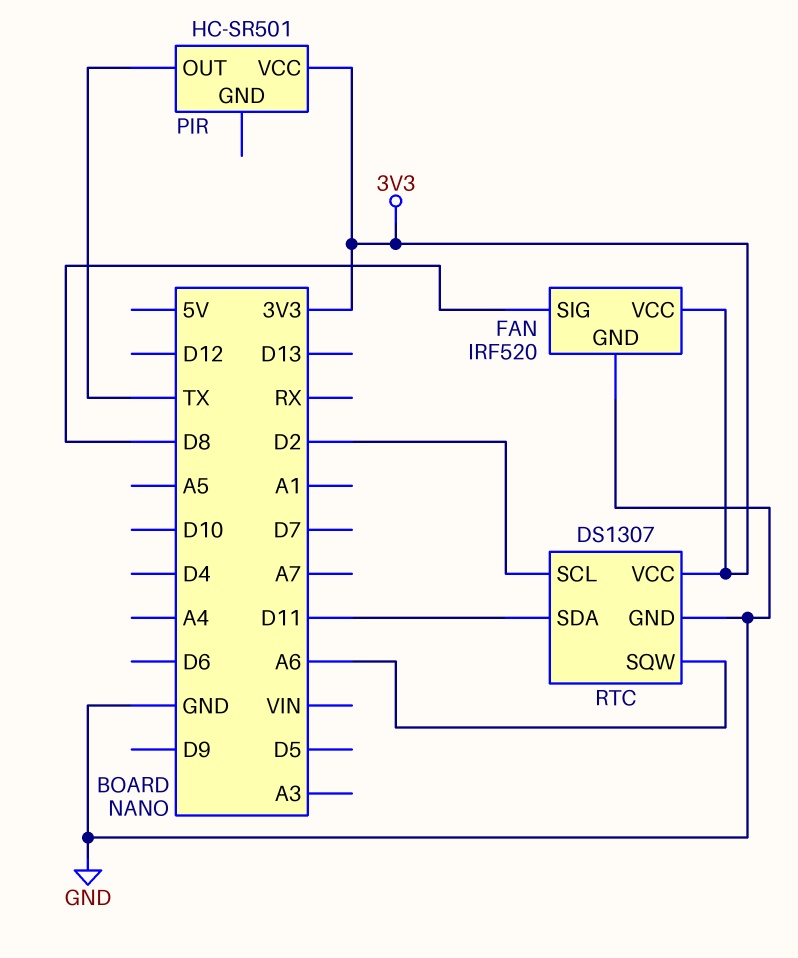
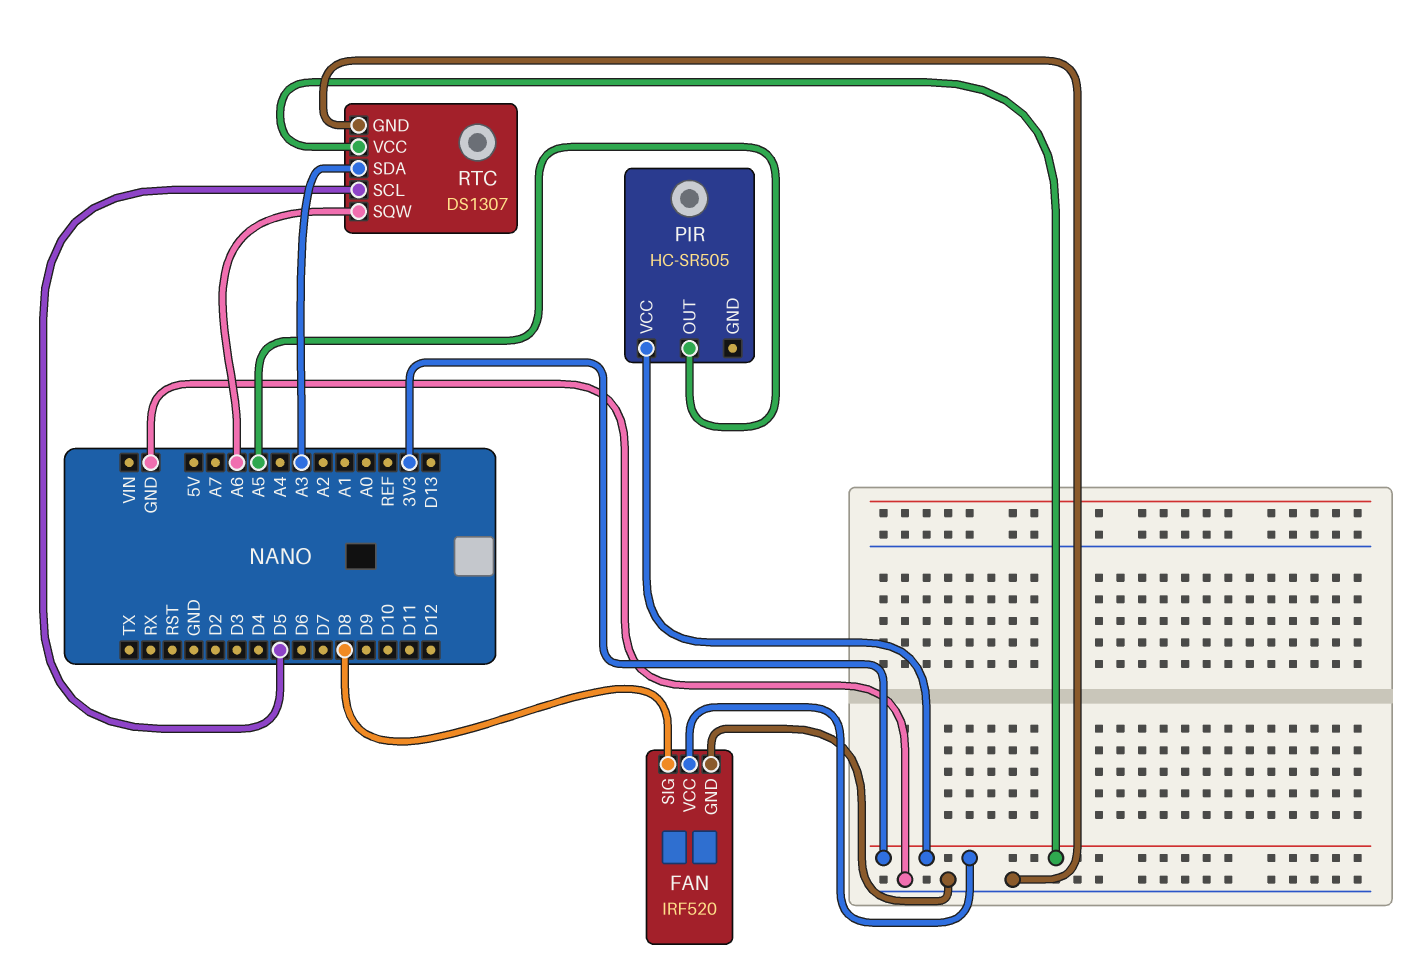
PIR: HC-SR501 -> HC-SR505
PIR pin OUT: TX -> A5
RTC pin SCL: D2 -> D5
RTC pin SDA: D11 -> A3

